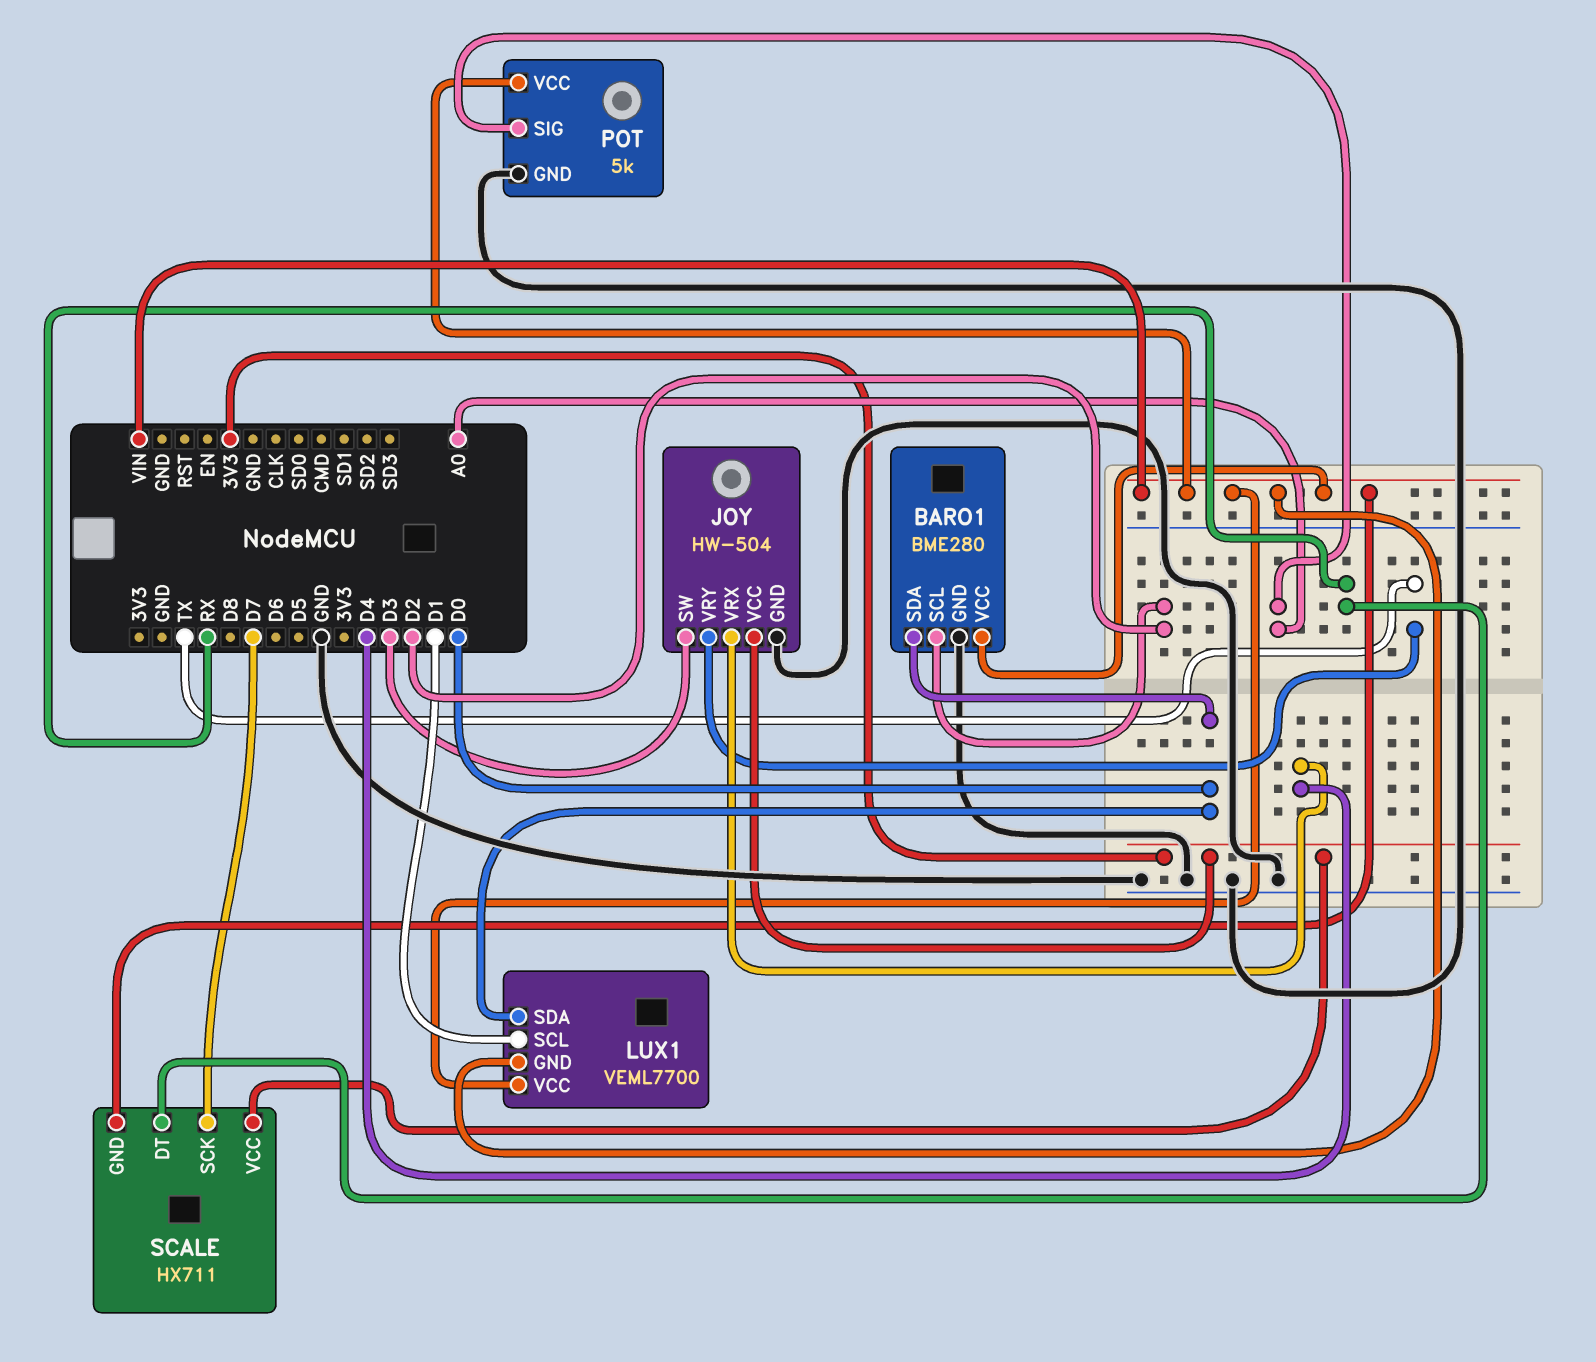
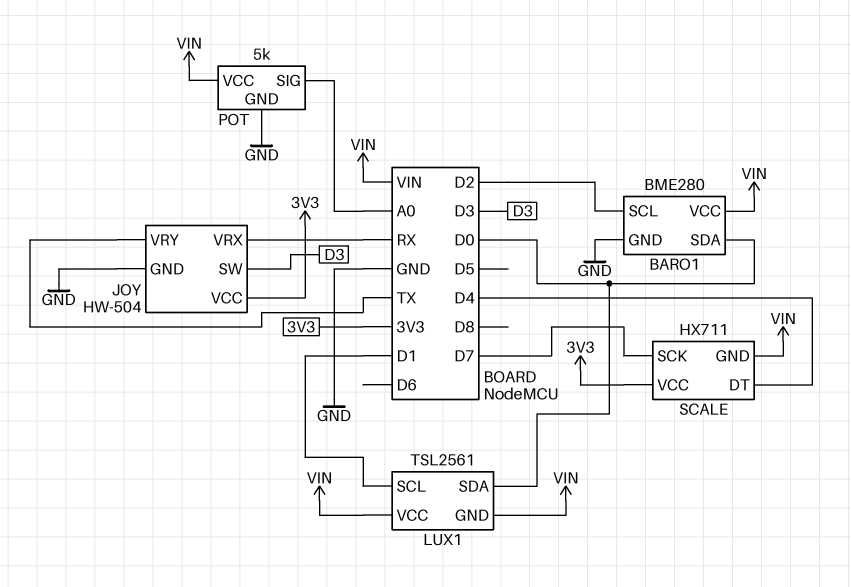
JOY pin VRX: D4 -> RX
LUX1: VEML7700 -> TSL2561
SCALE pin DT: RX -> D4

